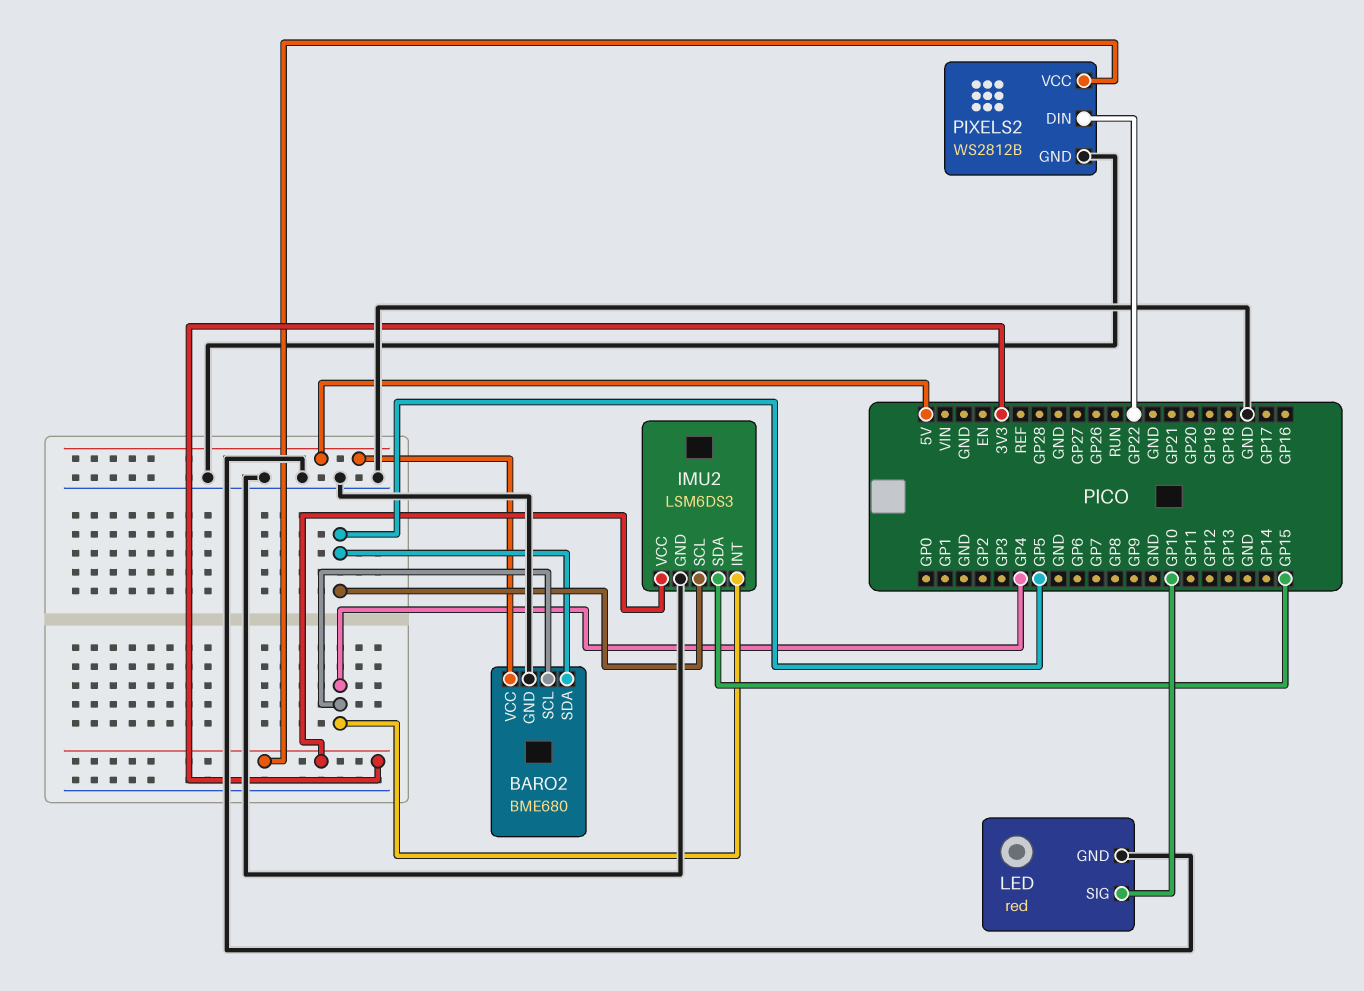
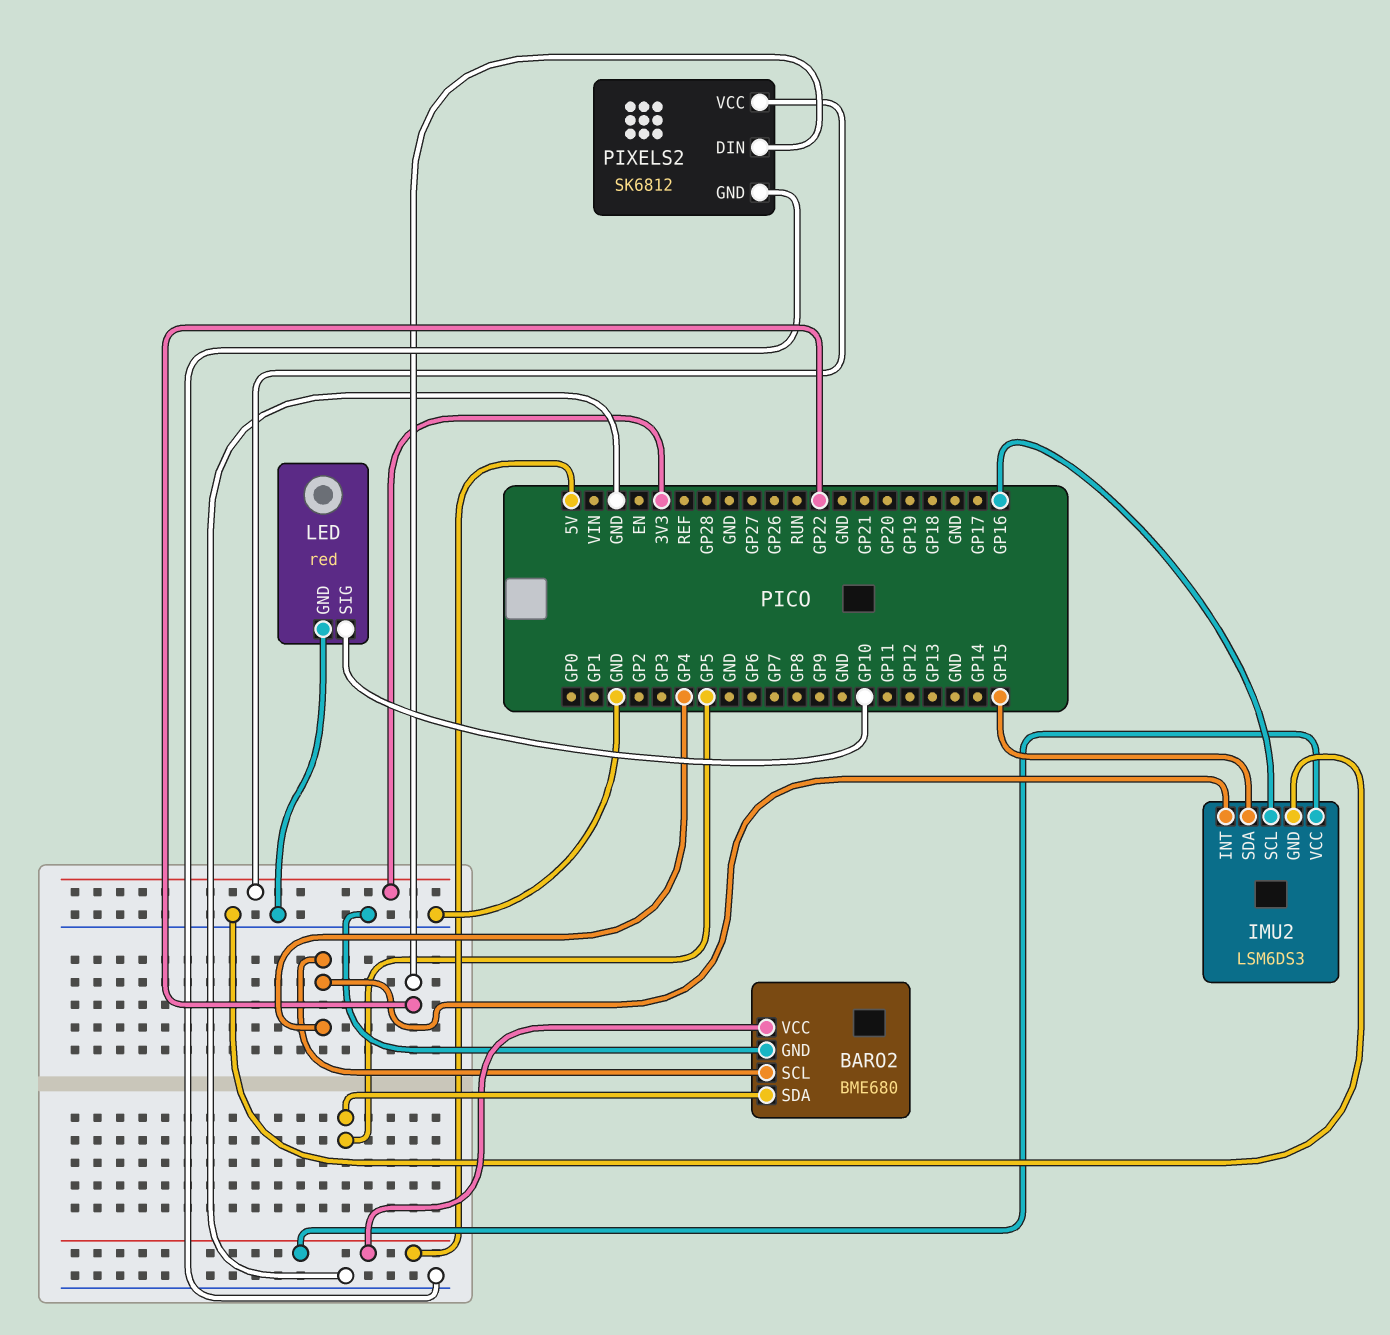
IMU2 pin SCL: GP5 -> GP16
IMU2 pin VCC: 3V3 -> 5V
PIXELS2: WS2812B -> SK6812

